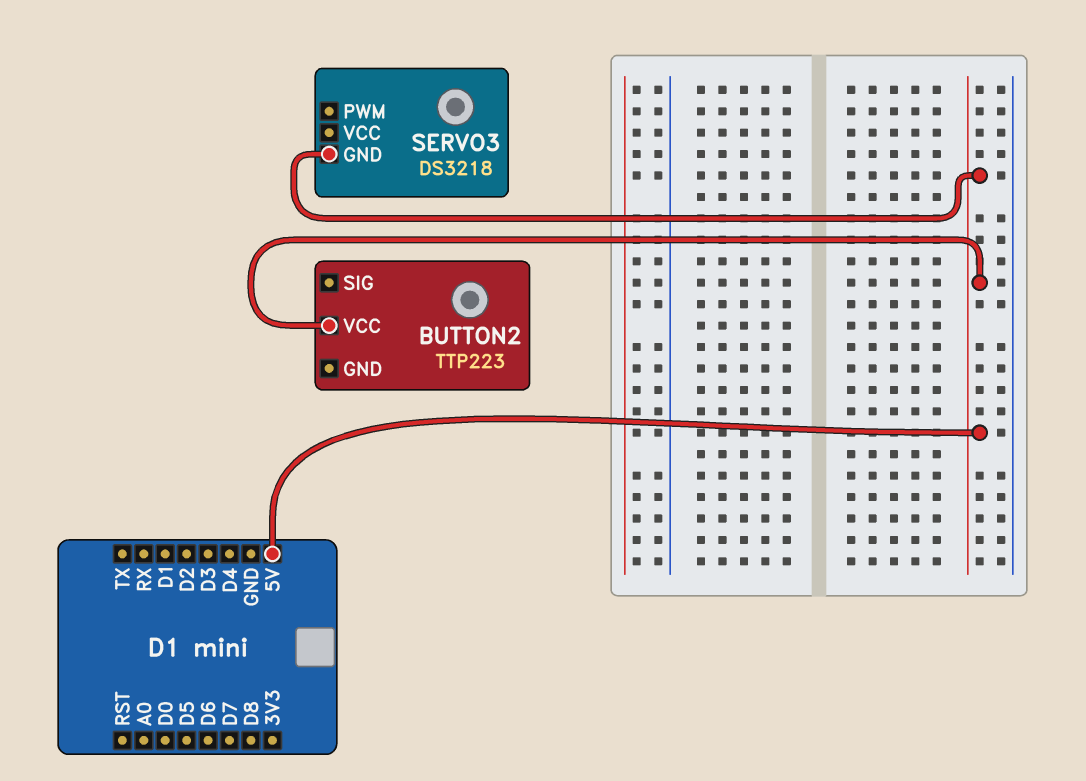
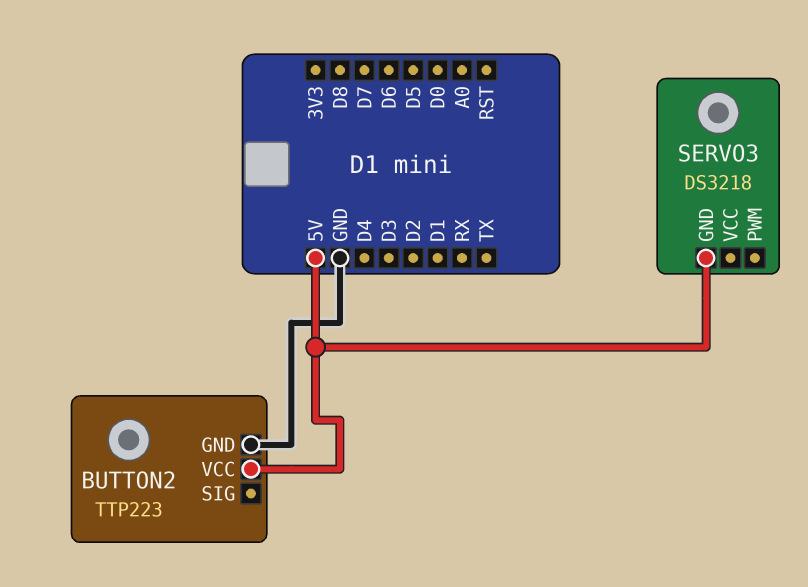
BUTTON2 pin GND: none -> GND

